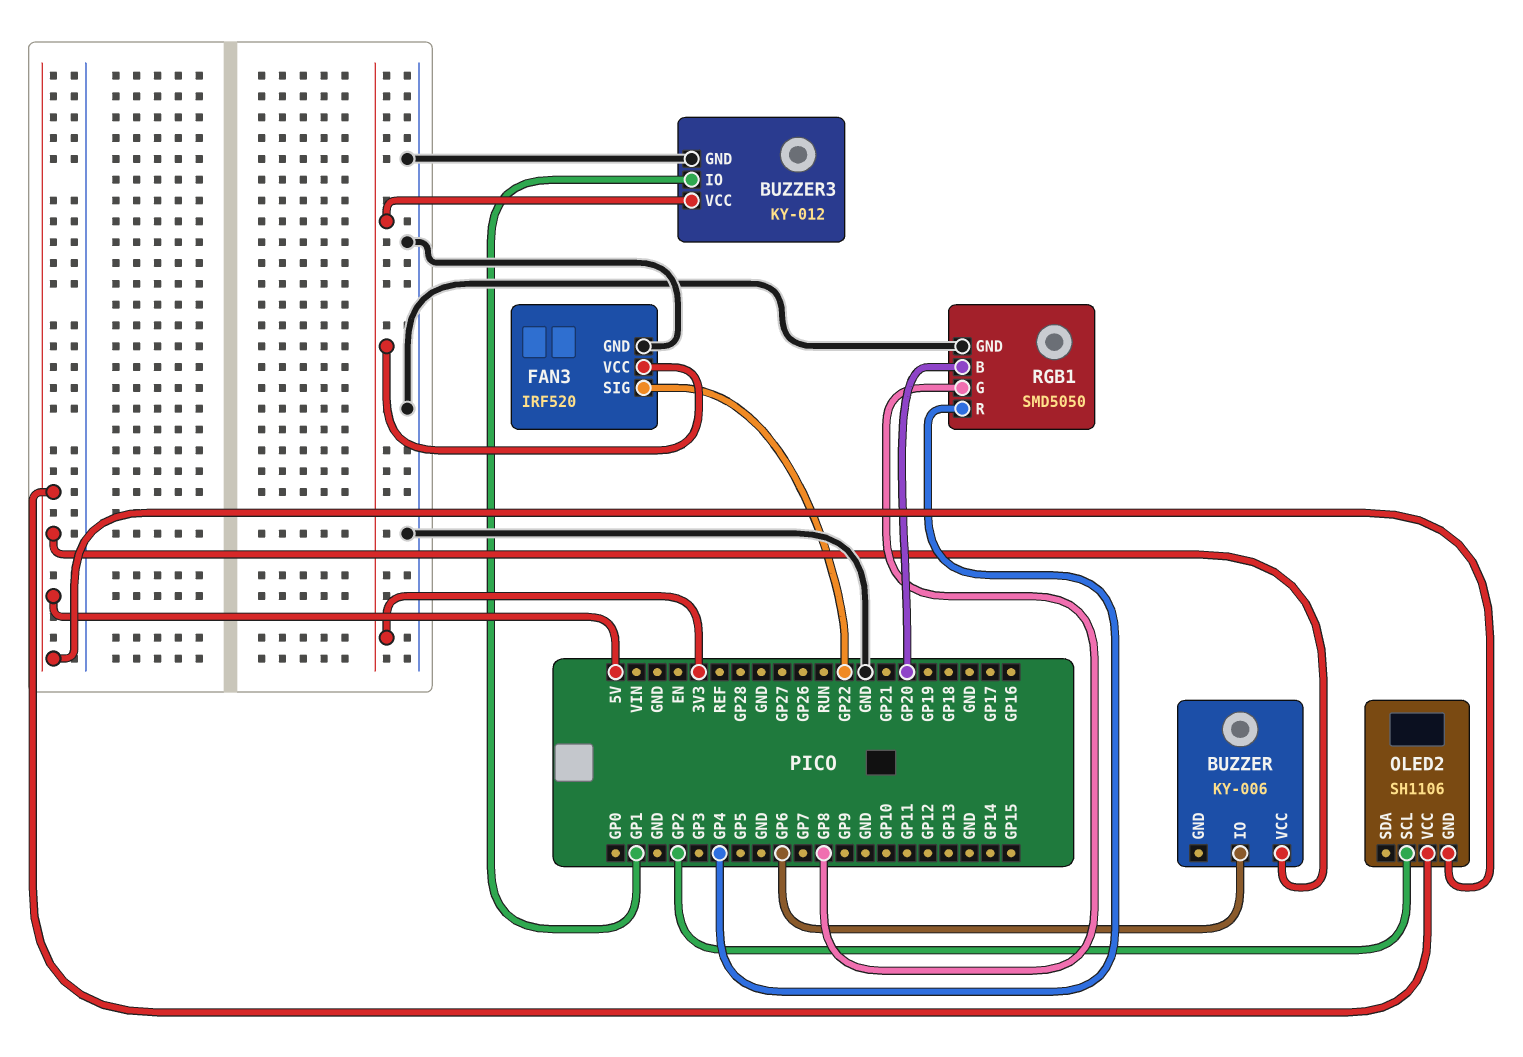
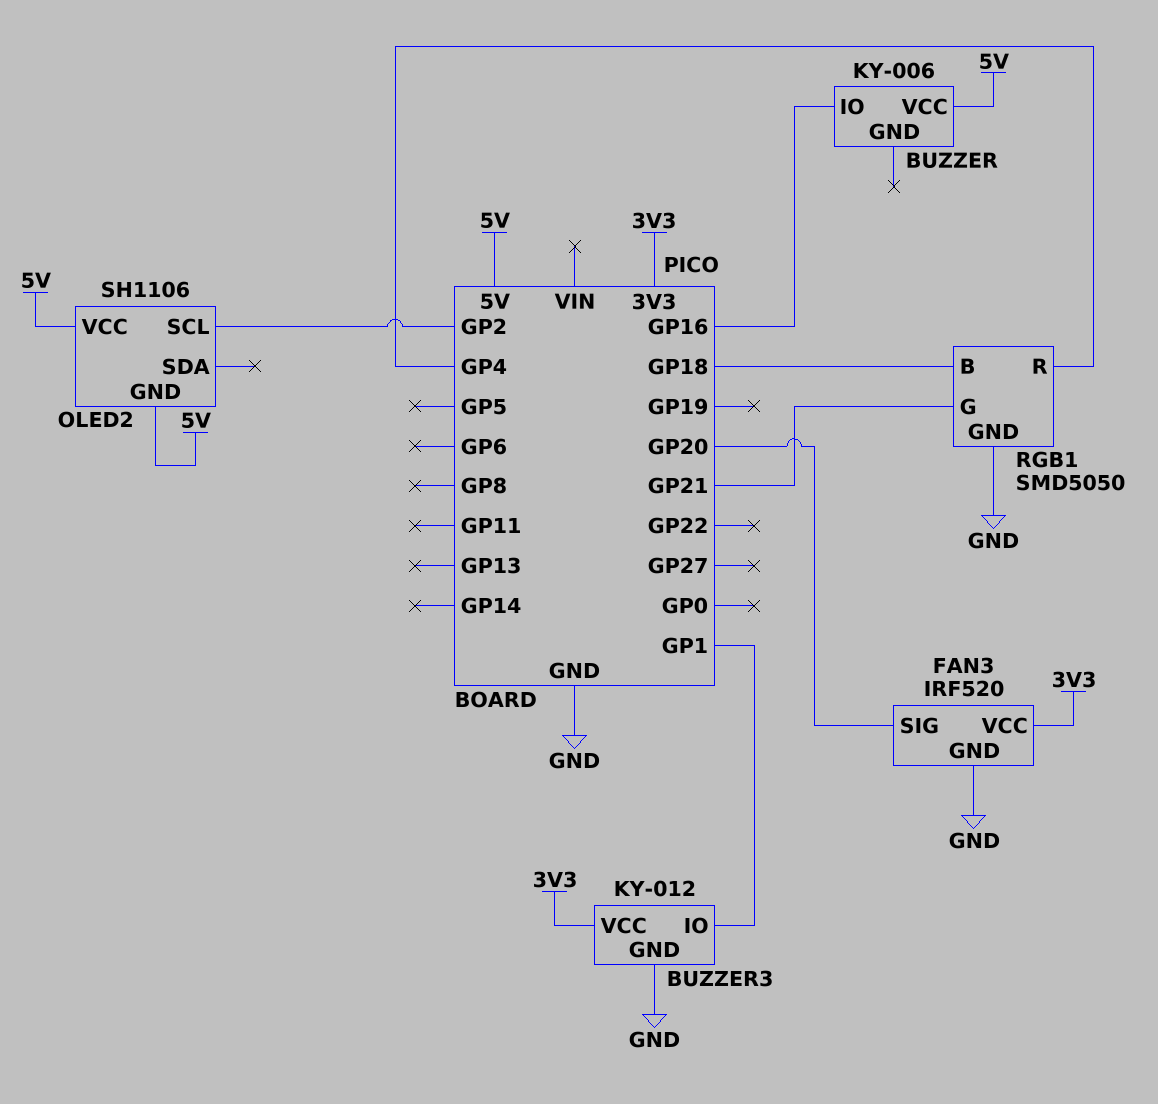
BUZZER pin IO: GP6 -> GP16
FAN3 pin SIG: GP22 -> GP20
RGB1 pin B: GP20 -> GP18
RGB1 pin G: GP8 -> GP21

